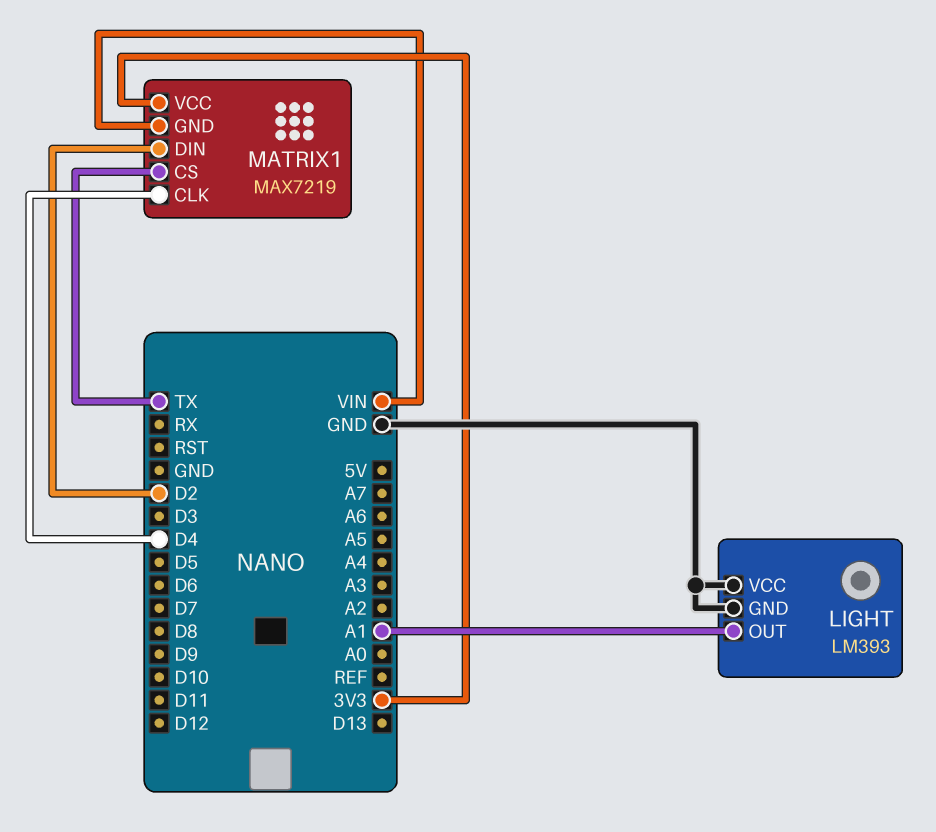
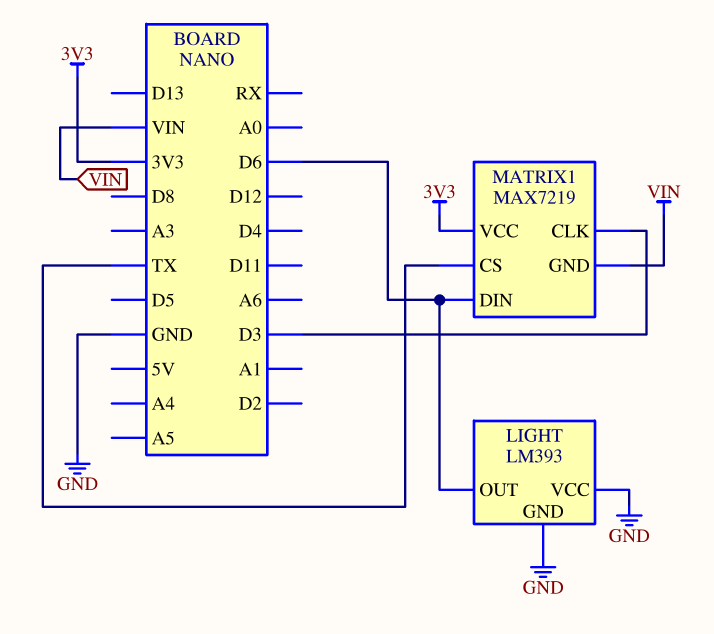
LIGHT pin OUT: A1 -> D6
MATRIX1 pin CLK: D4 -> D3
MATRIX1 pin DIN: D2 -> D6

